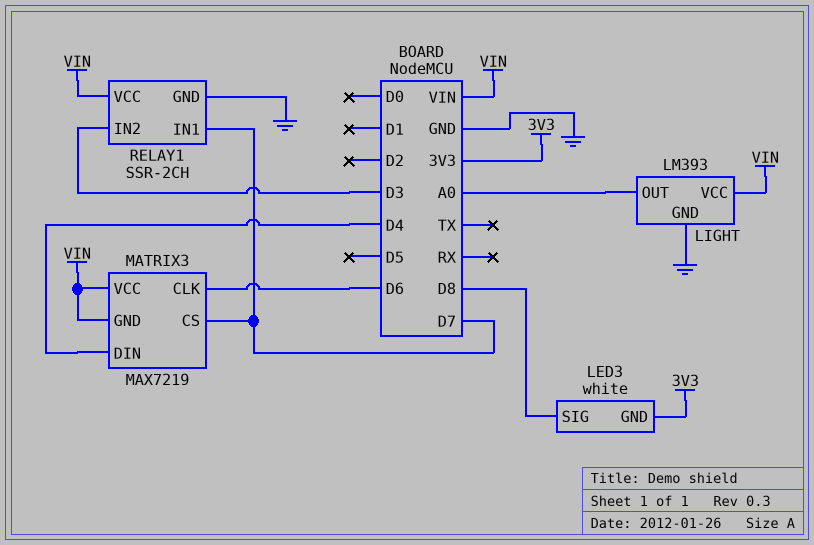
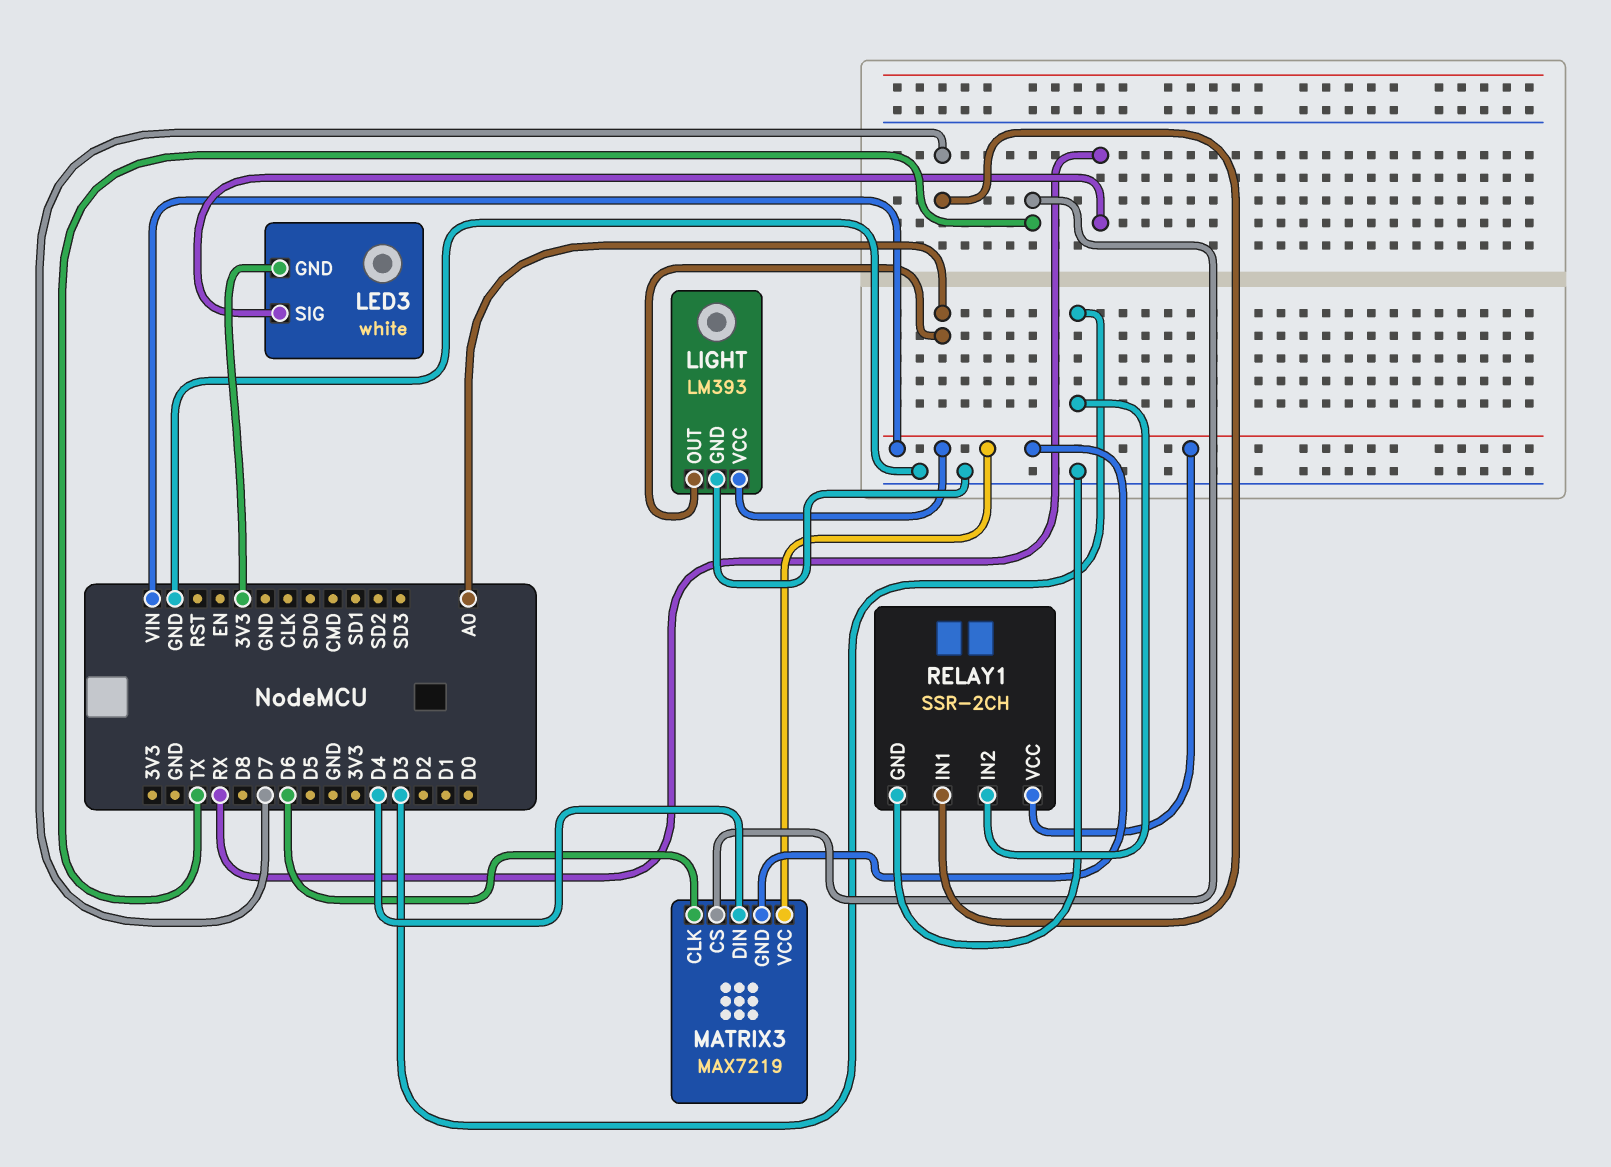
LED3 pin SIG: D8 -> RX
MATRIX3 pin CS: D7 -> TX

